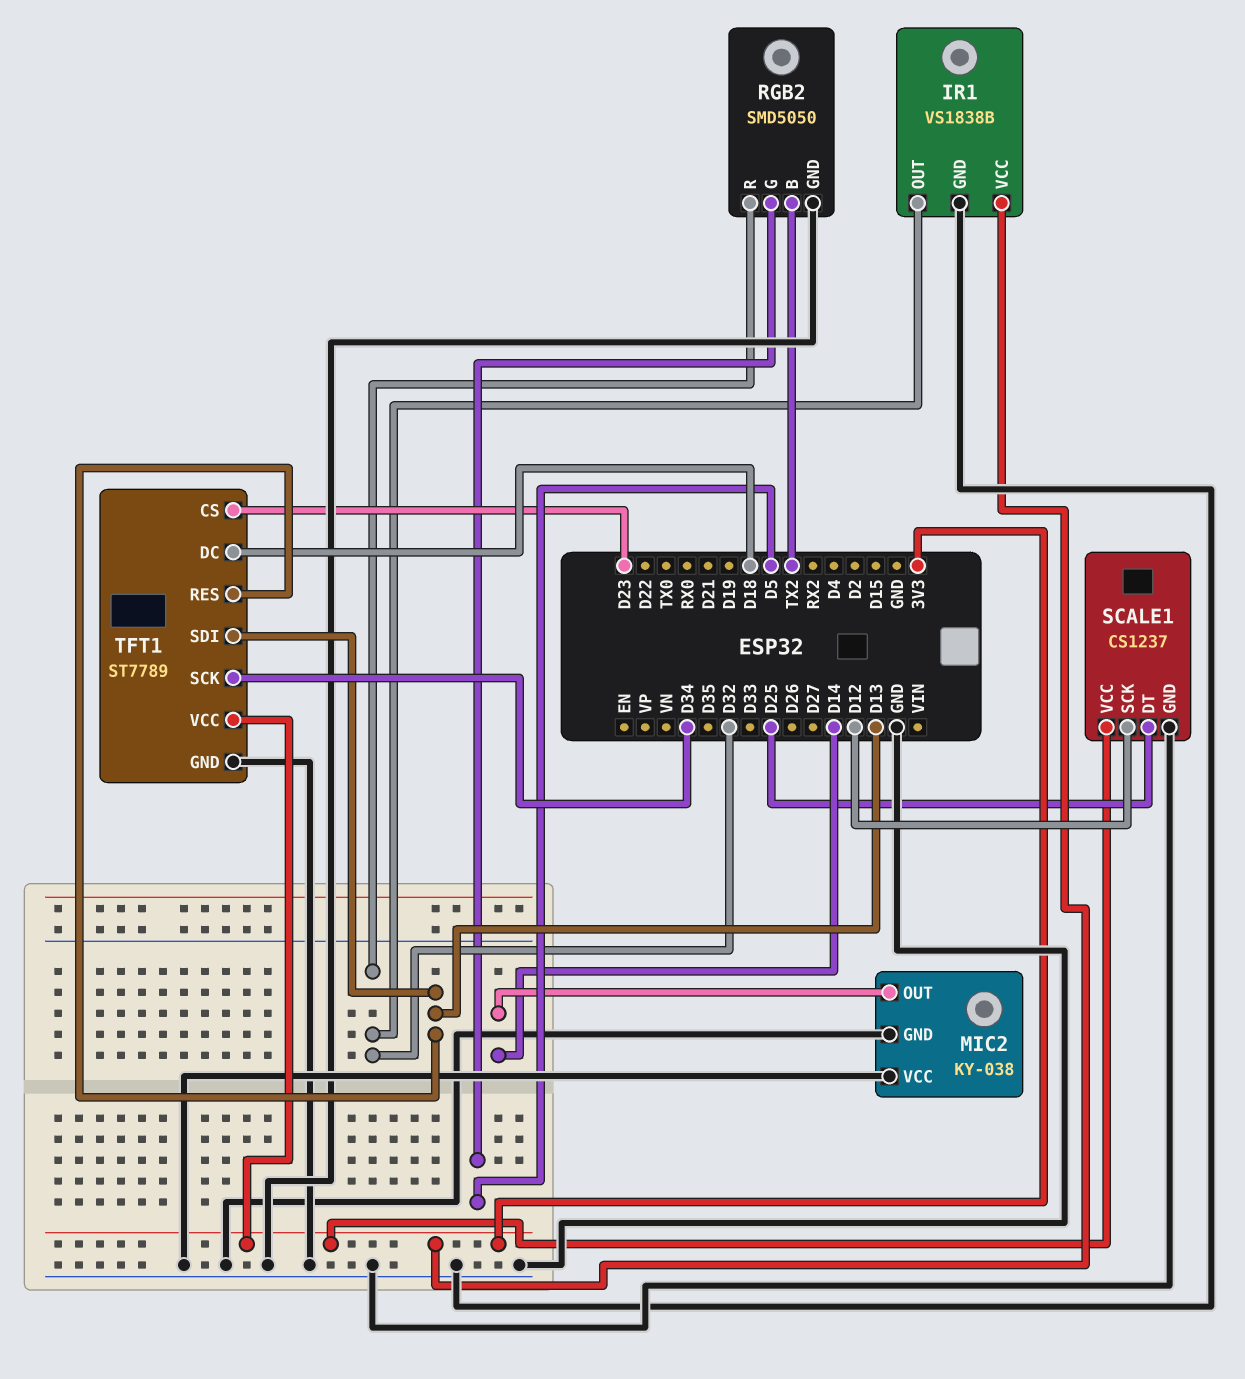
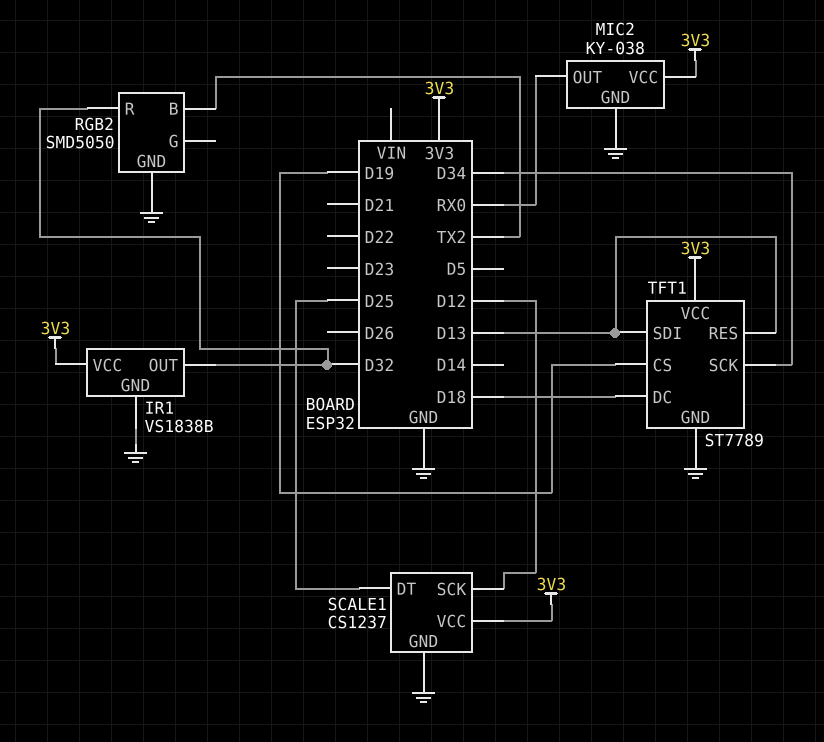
MIC2 pin OUT: D14 -> RX0
MIC2 pin VCC: GND -> 3V3
RGB2 pin G: D5 -> none
TFT1 pin CS: D23 -> D19

